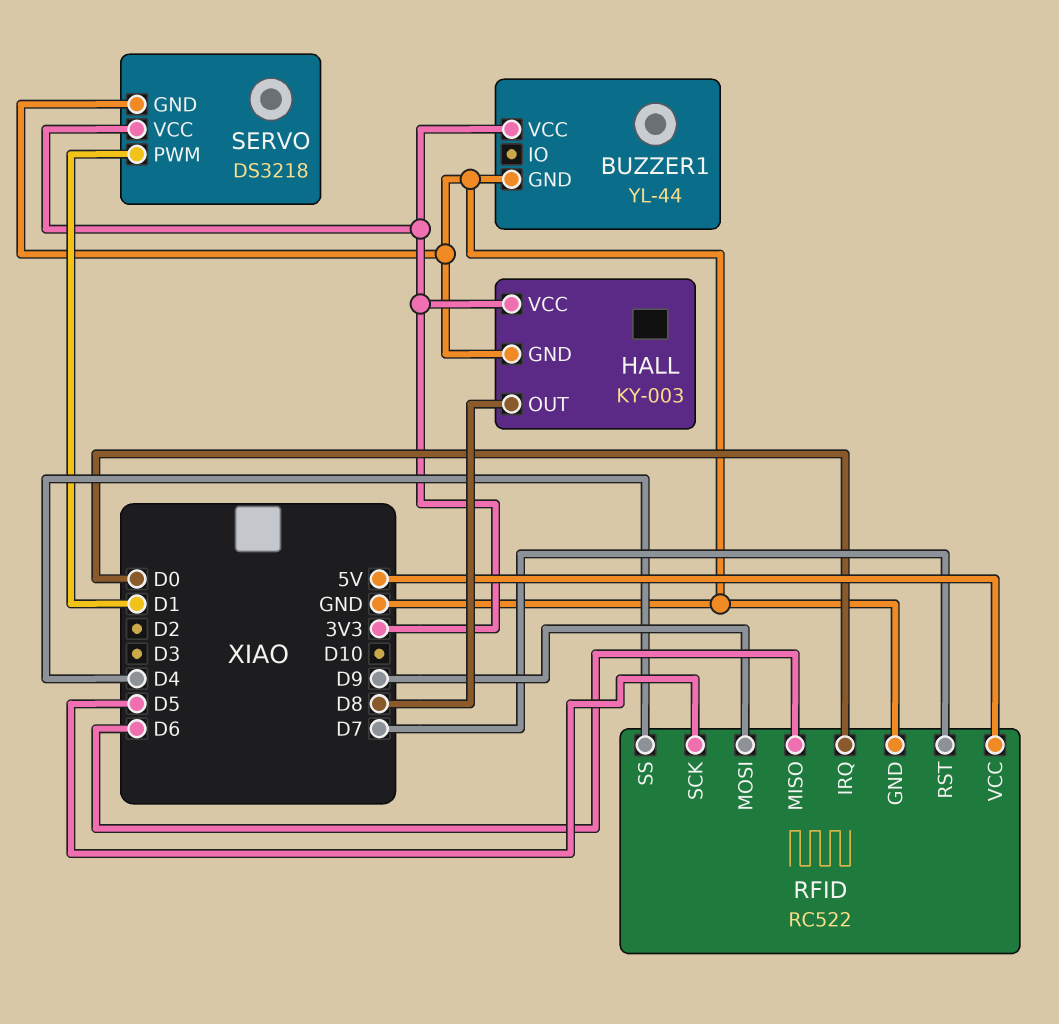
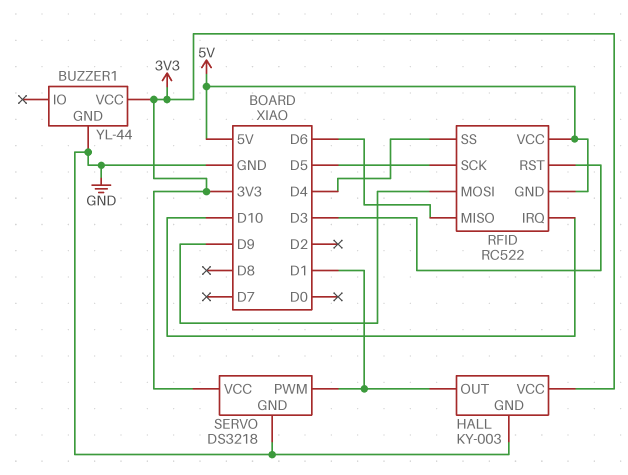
HALL pin OUT: D8 -> D1
RFID pin GND: GND -> 5V
RFID pin IRQ: D0 -> D10
RFID pin RST: D7 -> D3

